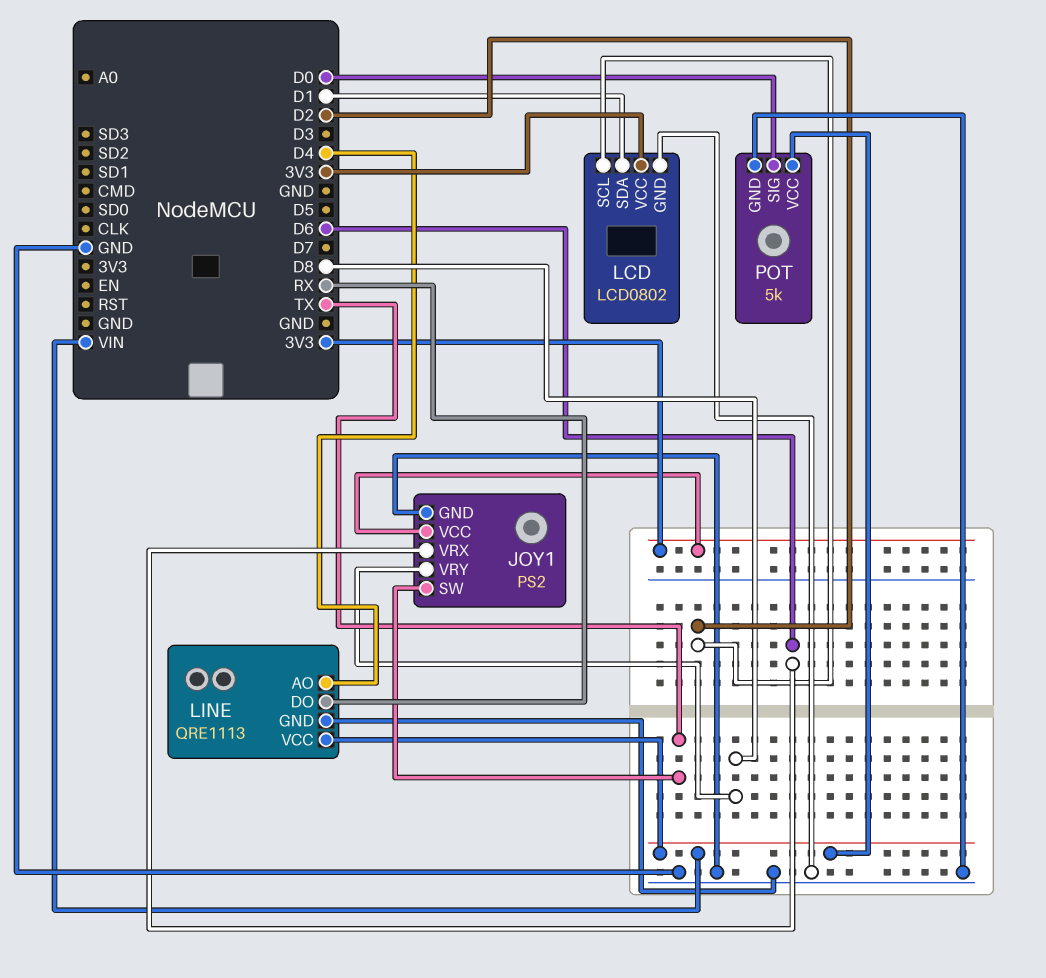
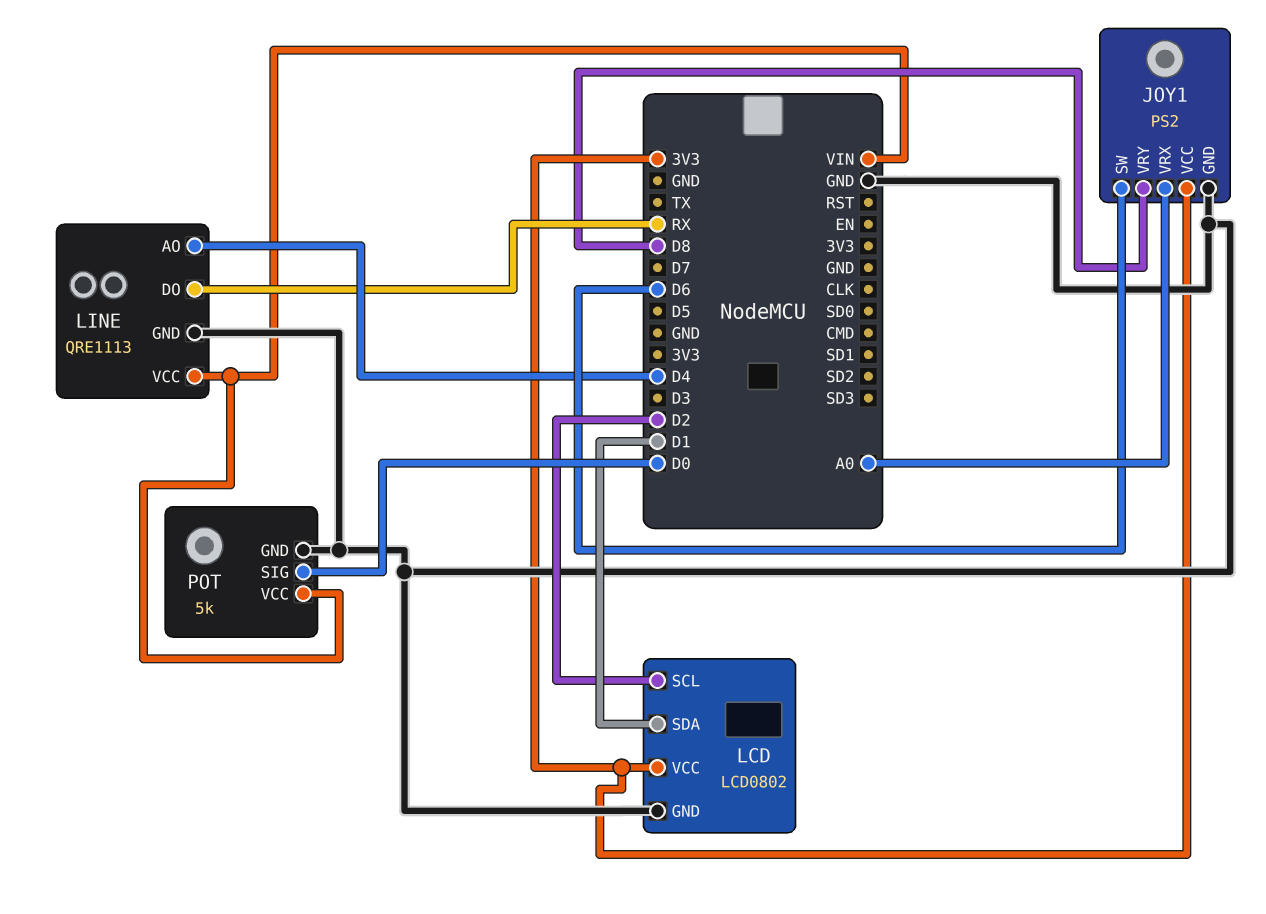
JOY1 pin SW: TX -> D6
JOY1 pin VRX: D6 -> A0

